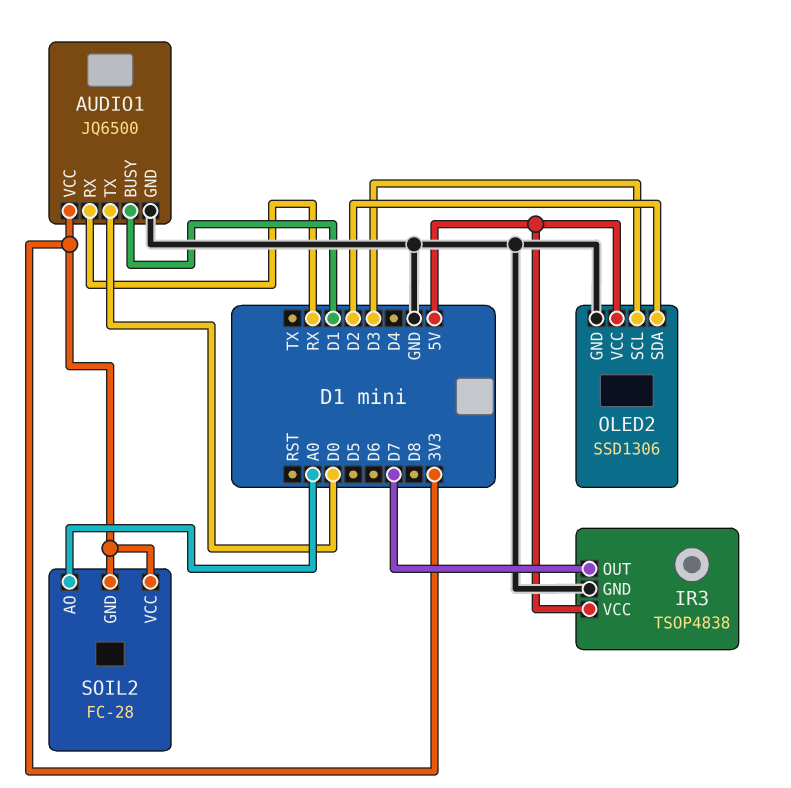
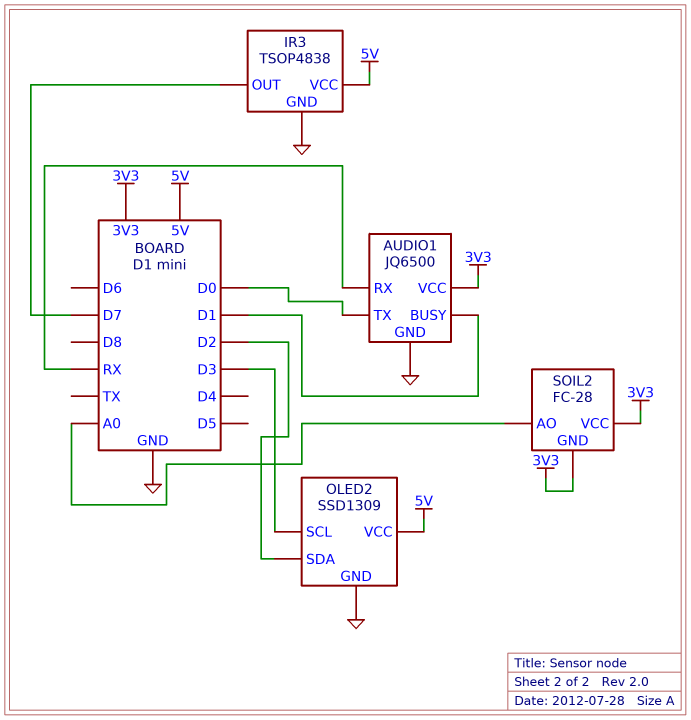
OLED2: SSD1306 -> SSD1309

